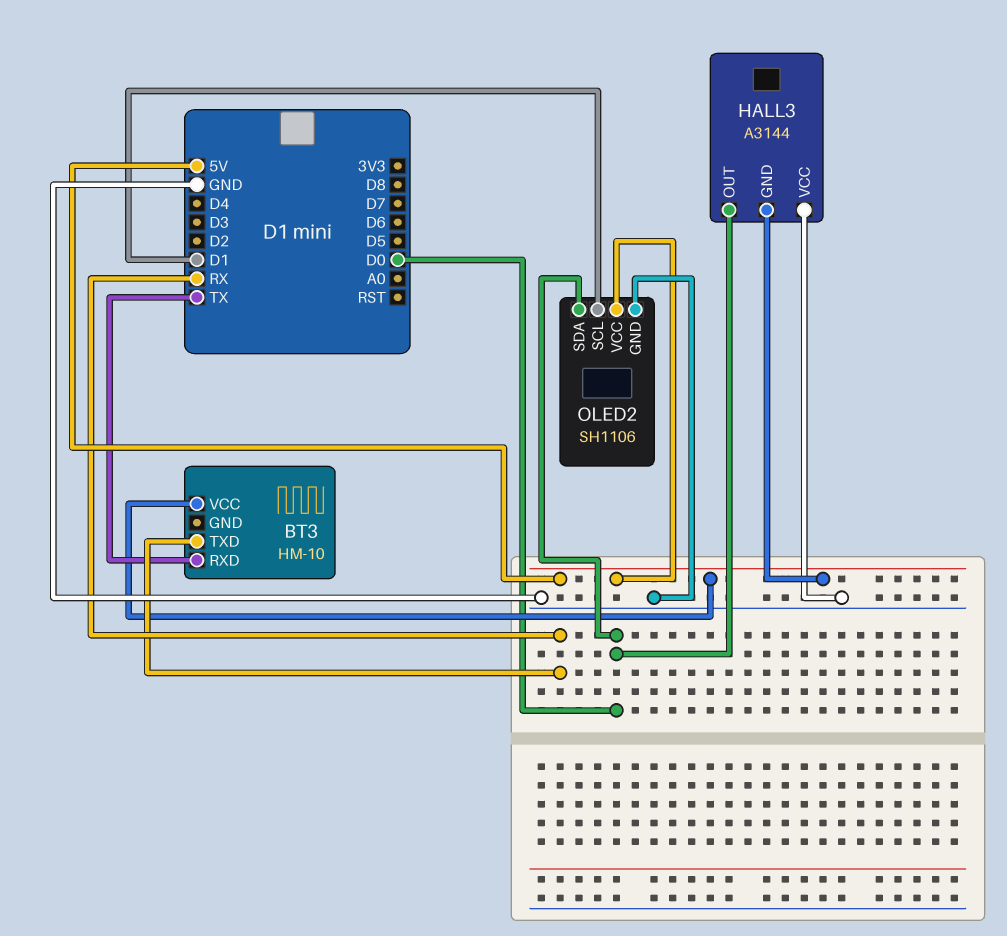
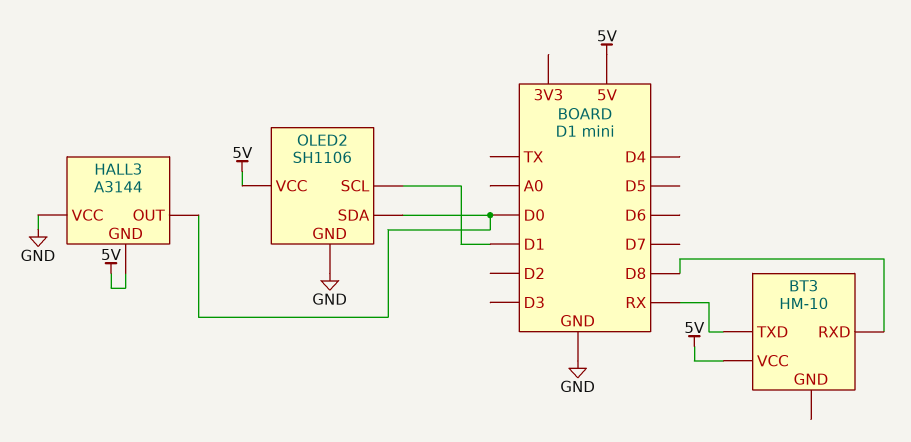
BT3 pin RXD: TX -> D8

